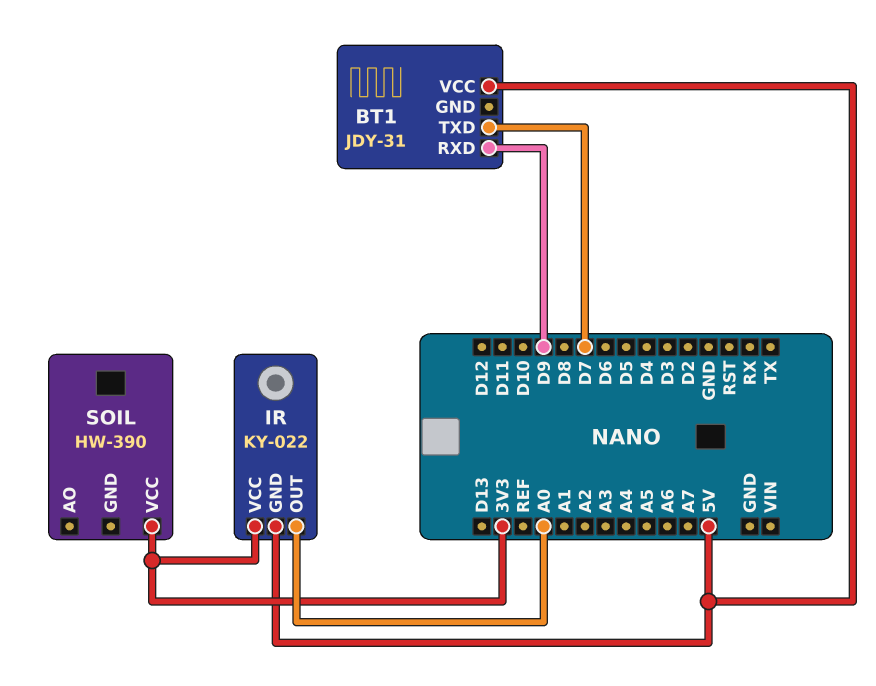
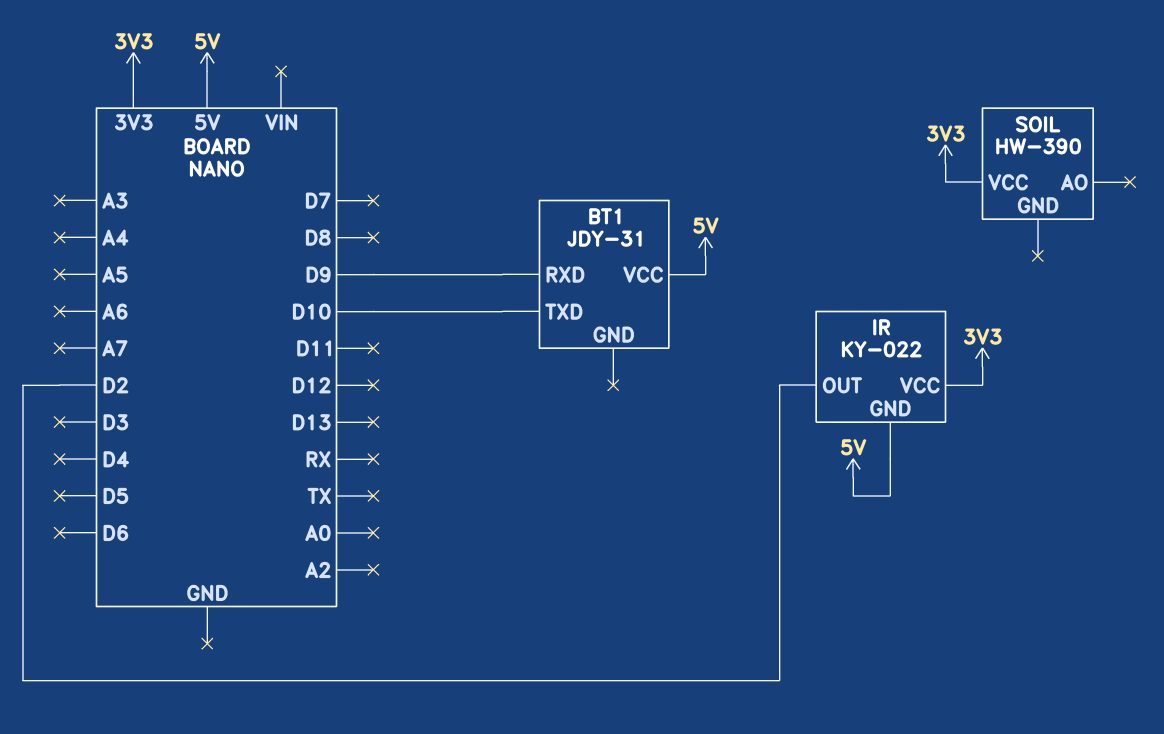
BT1 pin TXD: D7 -> D10
IR pin OUT: A0 -> D2

